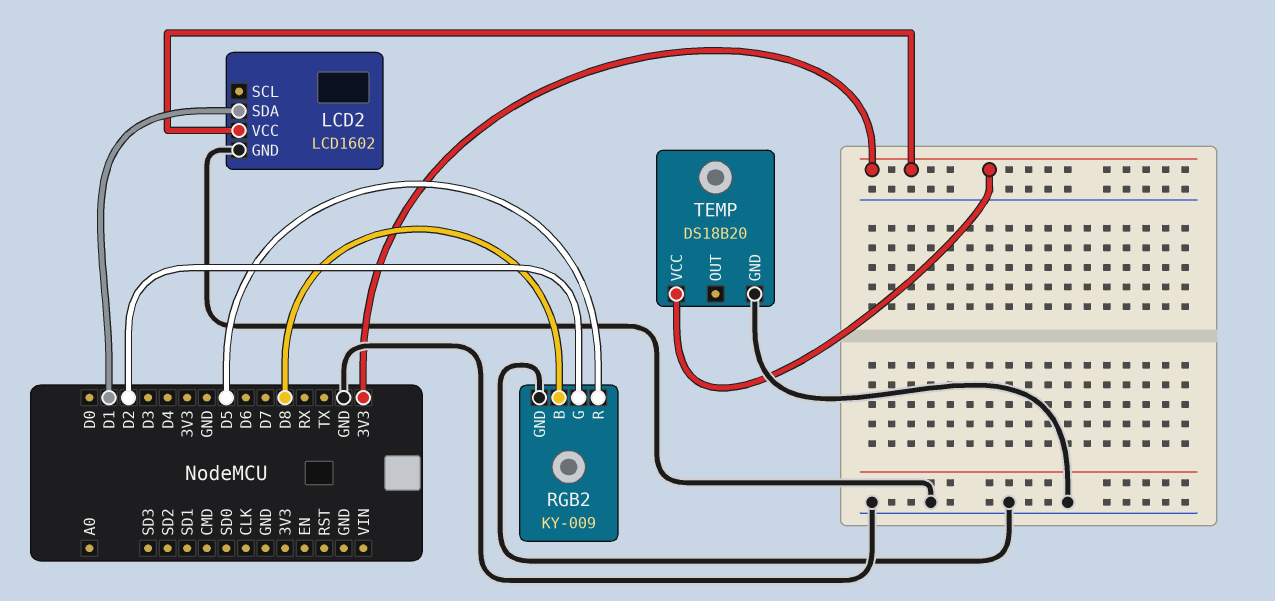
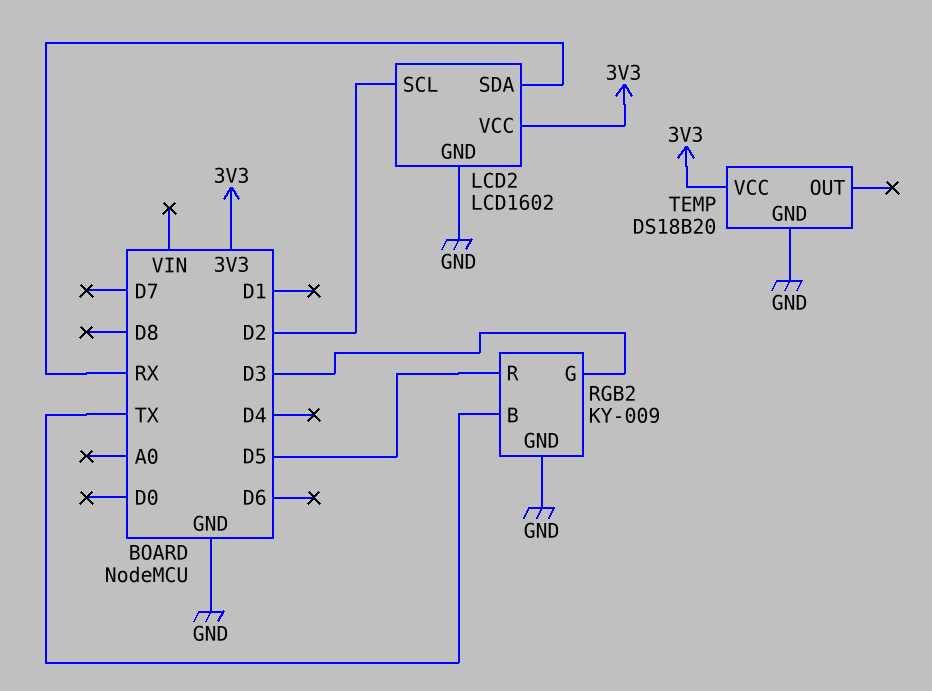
LCD2 pin SCL: none -> D2
LCD2 pin SDA: D1 -> RX
RGB2 pin B: D8 -> TX
RGB2 pin G: D2 -> D3

